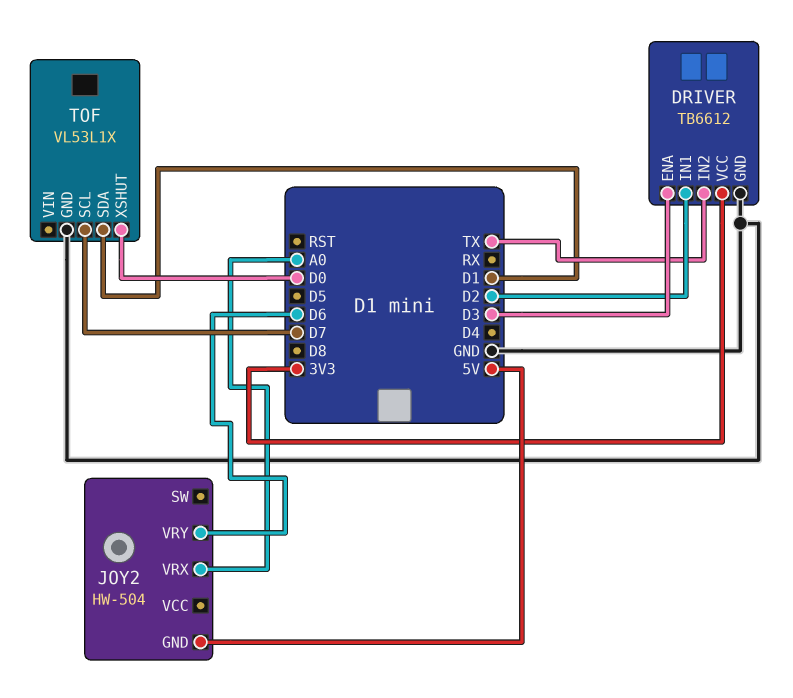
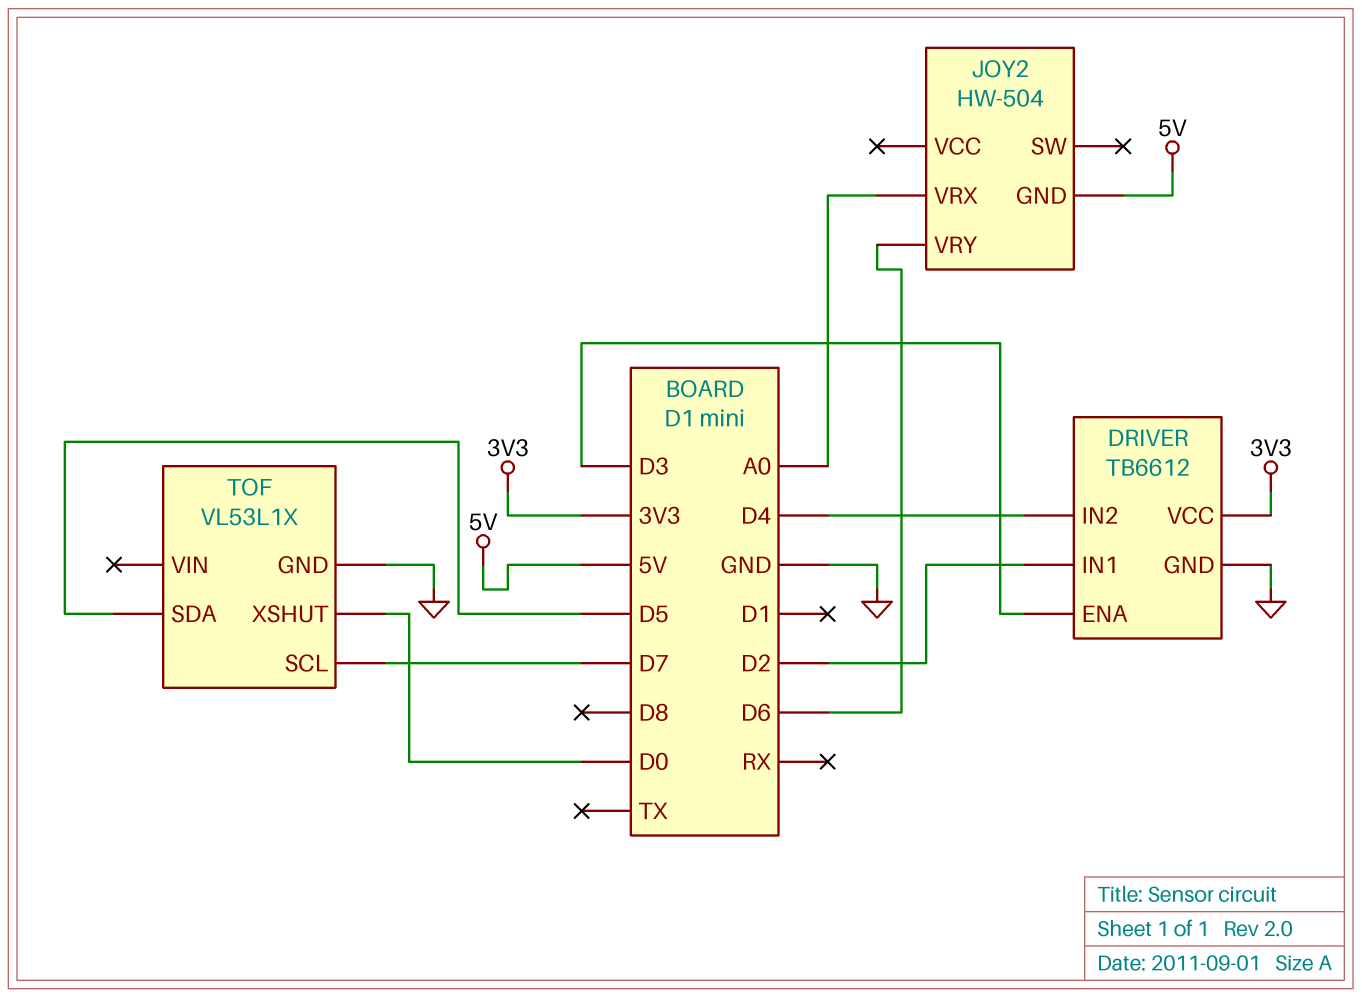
DRIVER pin IN2: TX -> D4
TOF pin SDA: D1 -> D5

